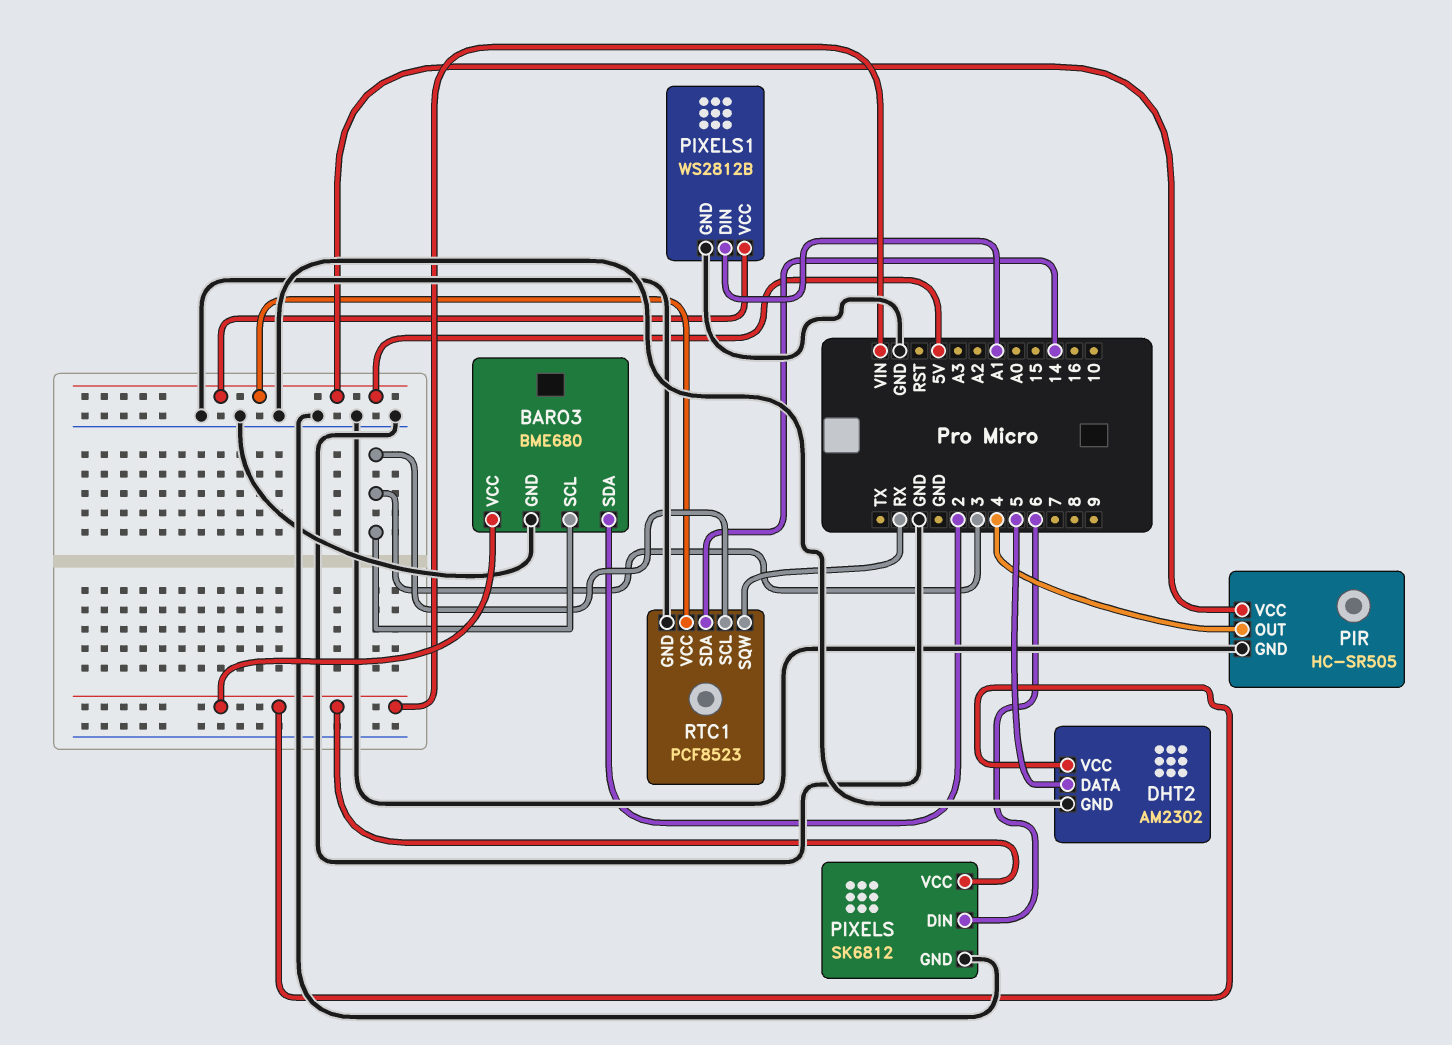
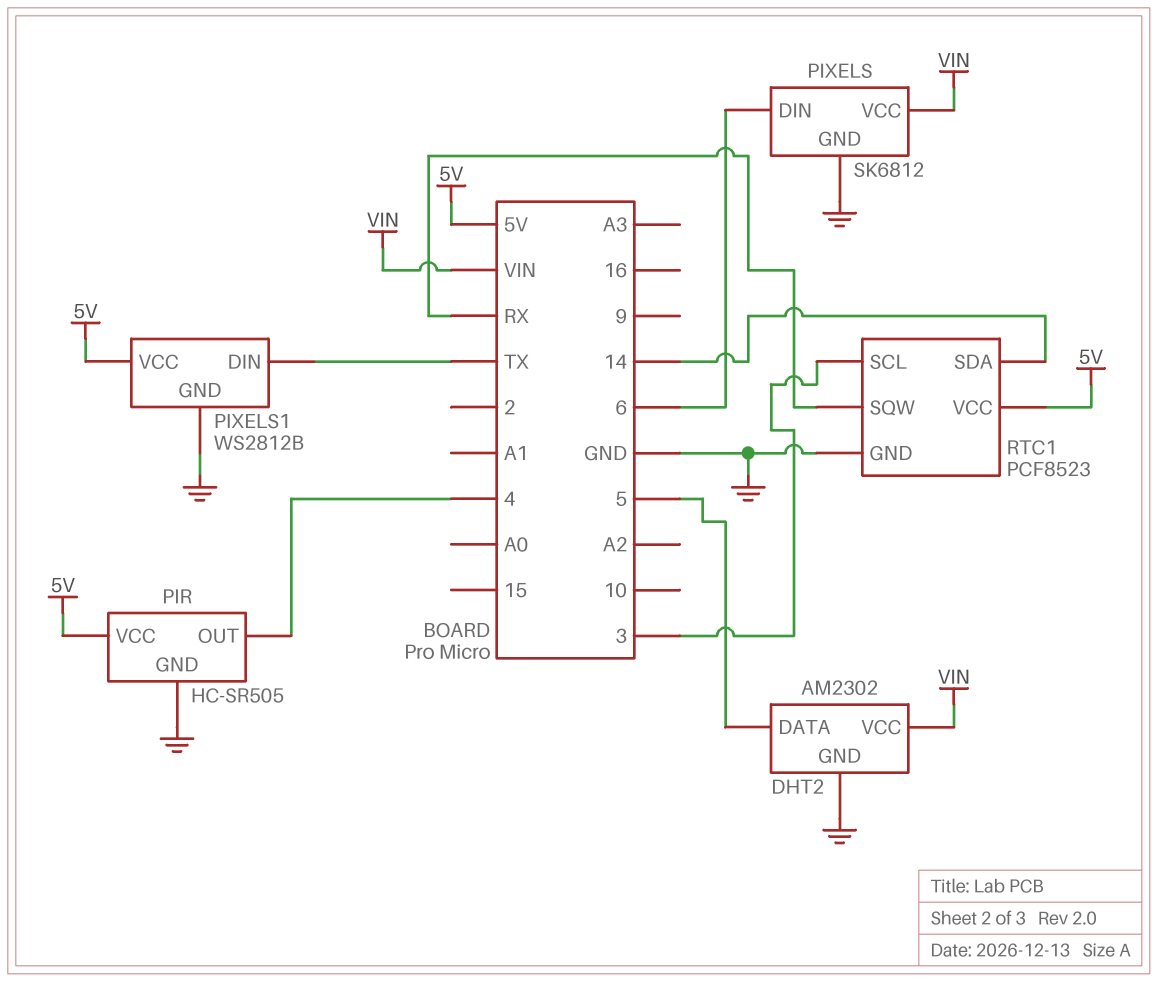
BARO3: BME680 -> none
BARO3 pin GND: GND -> none
BARO3 pin SCL: 3 -> none
BARO3 pin SDA: 2 -> none
BARO3 pin VCC: VIN -> none
PIXELS1 pin DIN: A1 -> TX

